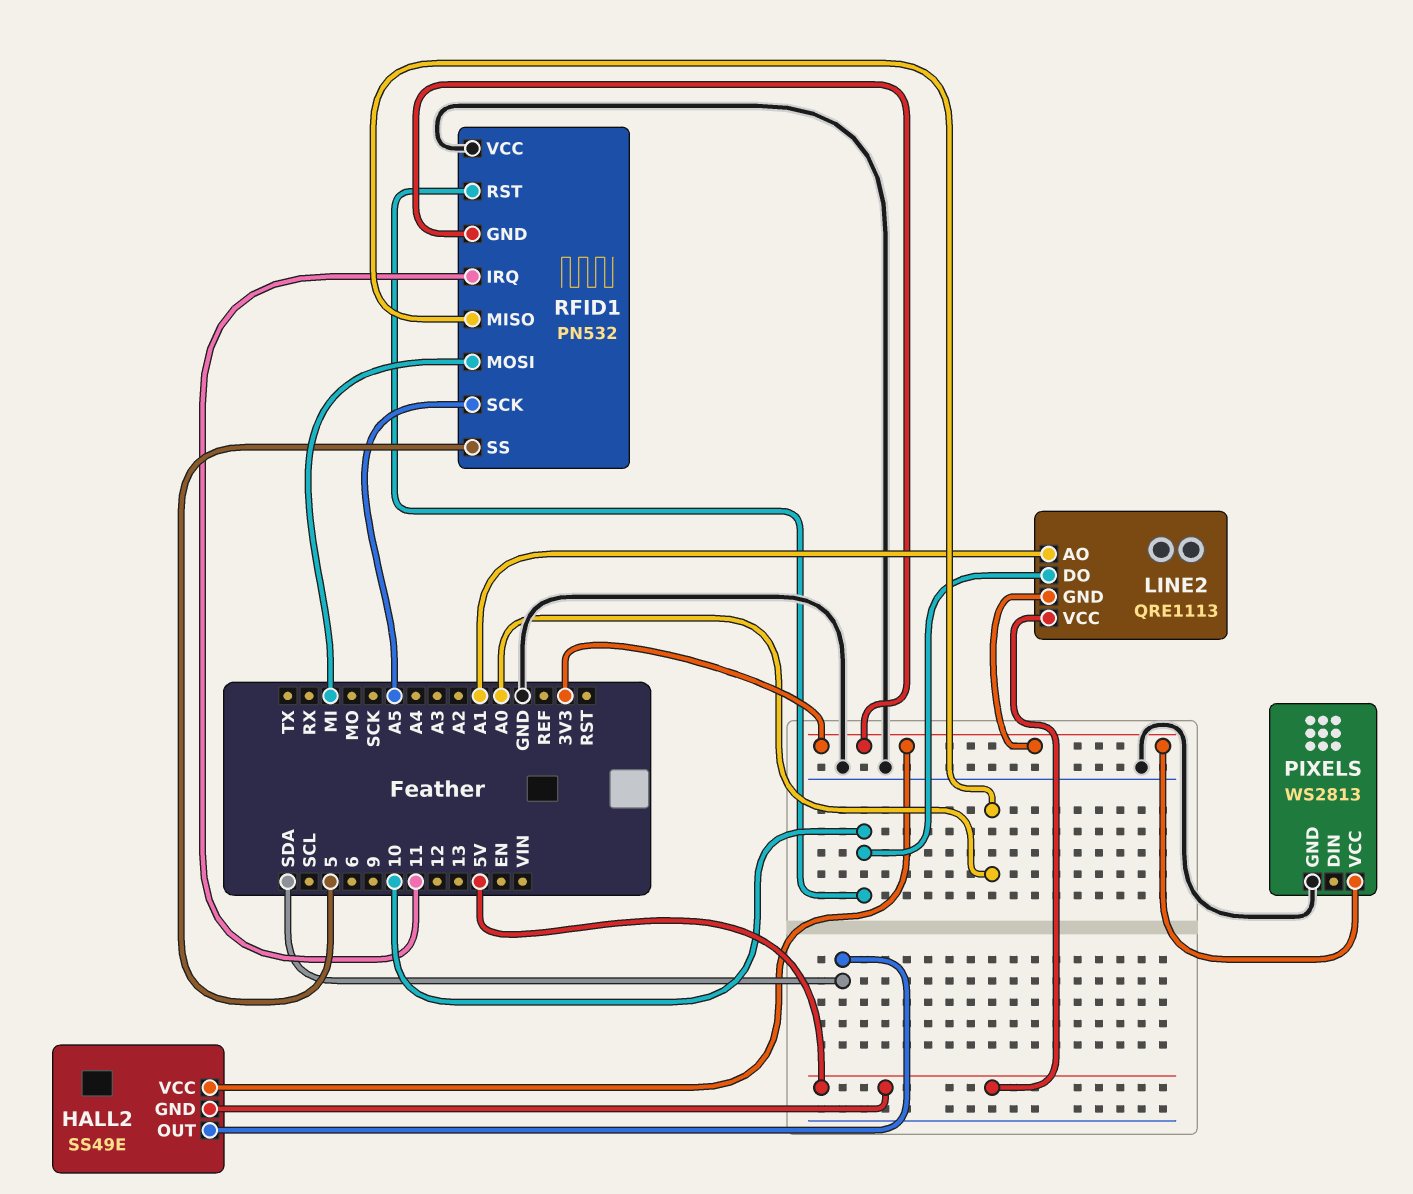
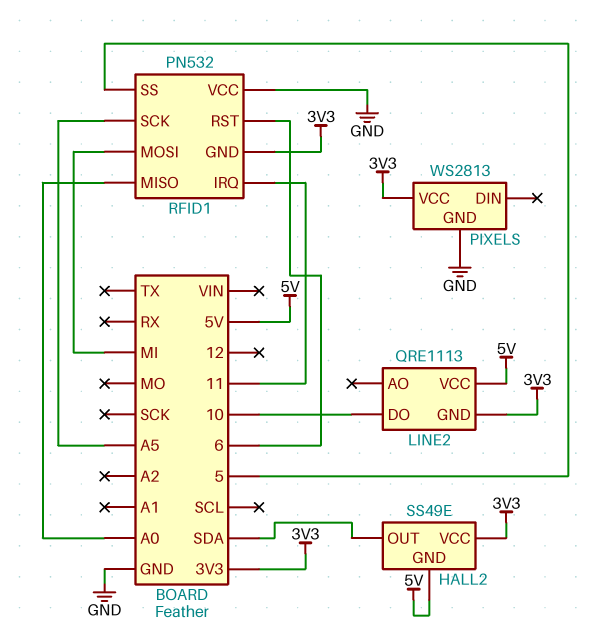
LINE2 pin AO: A1 -> none
RFID1 pin RST: 10 -> 6

